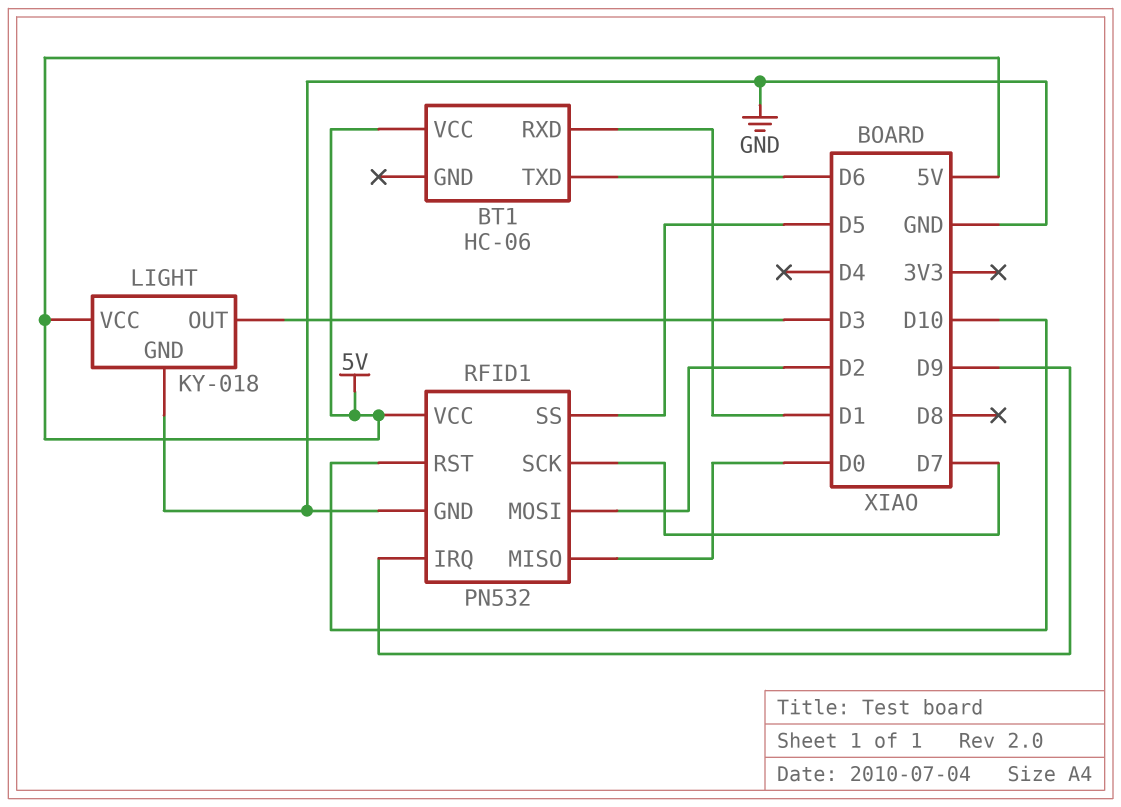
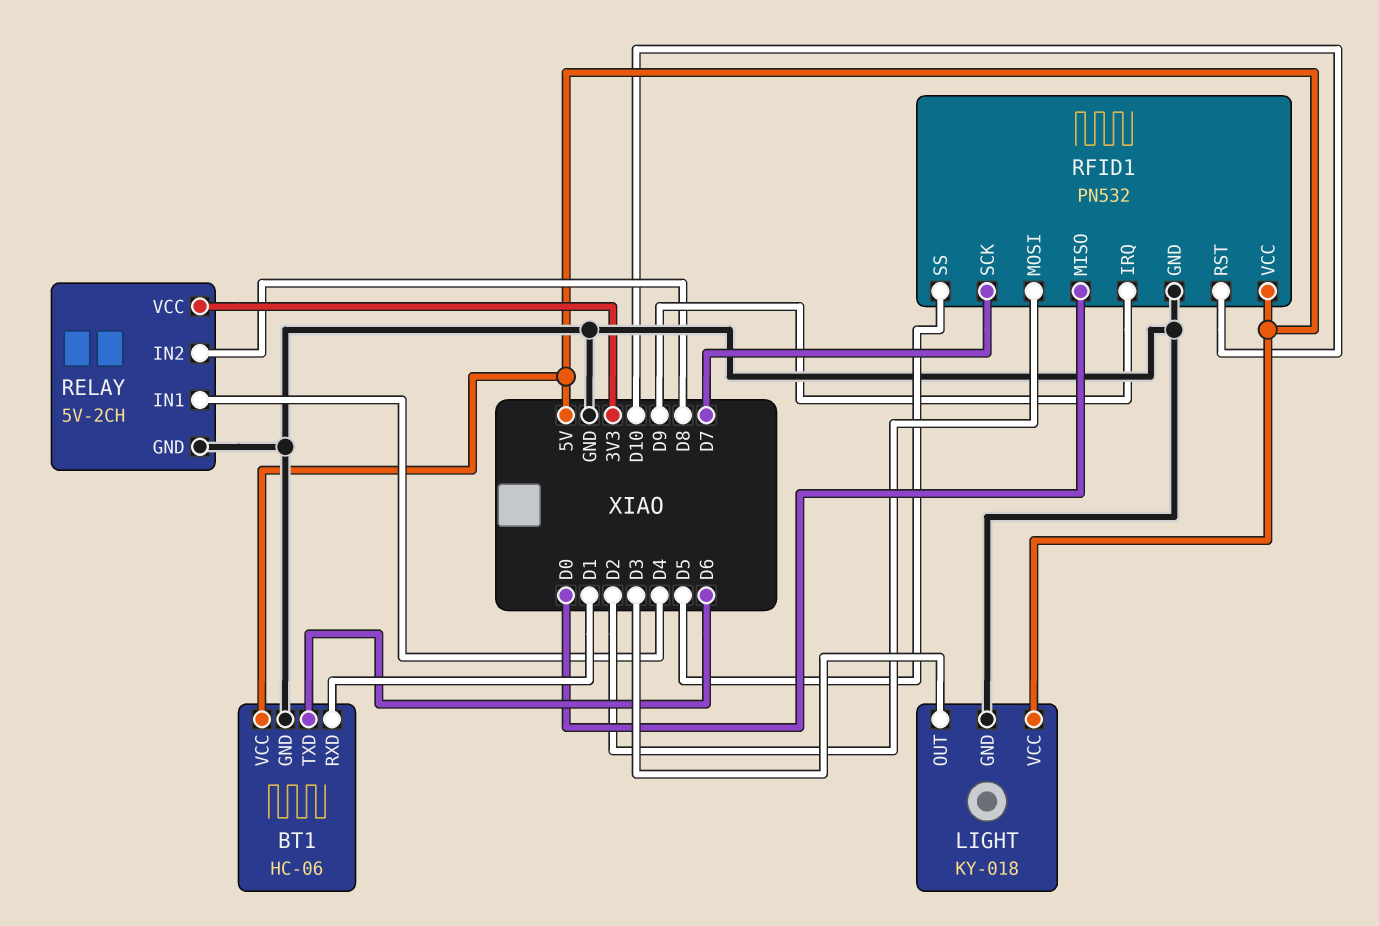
BT1 pin GND: none -> GND
RELAY: none -> 5V-2CH
RELAY pin GND: none -> GND
RELAY pin IN1: none -> D4
RELAY pin IN2: none -> D8
RELAY pin VCC: none -> 3V3

